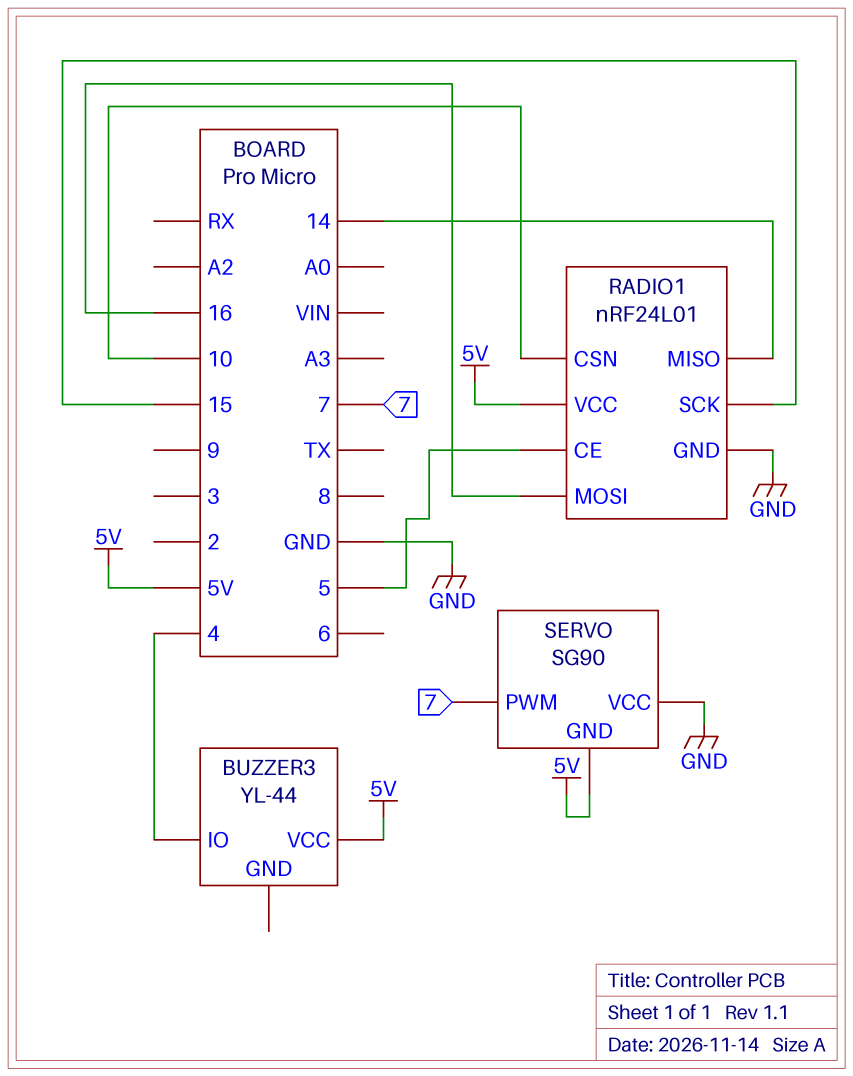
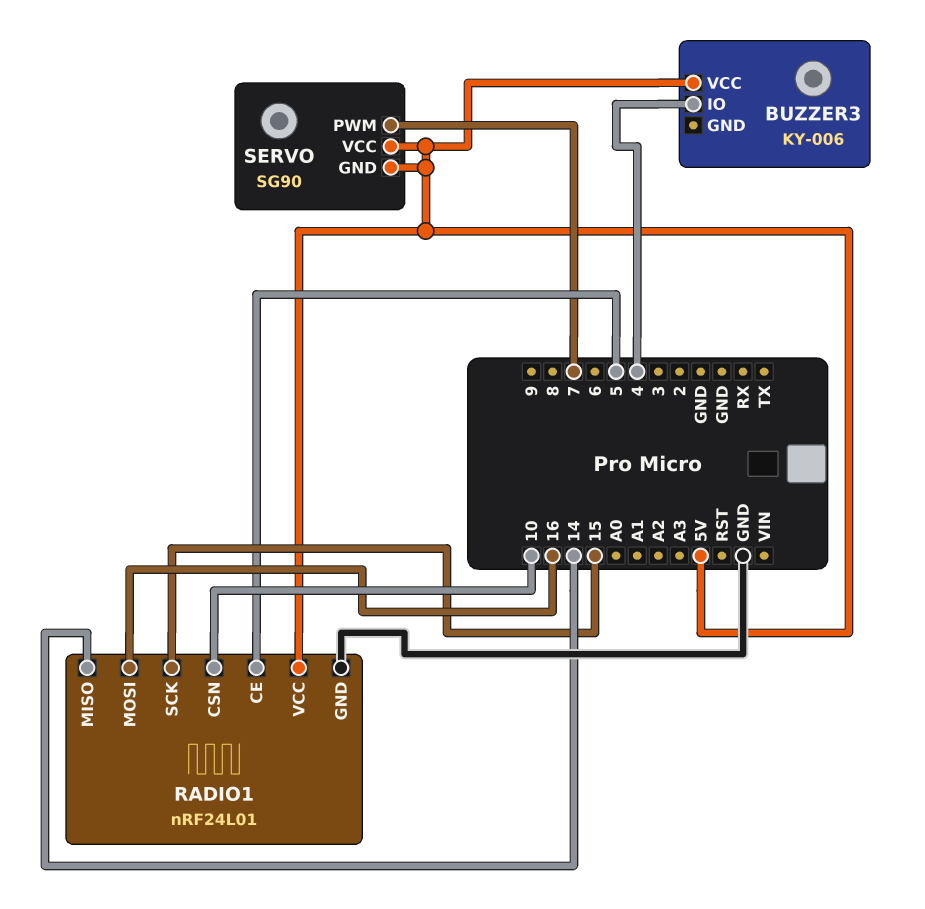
BUZZER3: YL-44 -> KY-006
SERVO pin VCC: GND -> 5V

